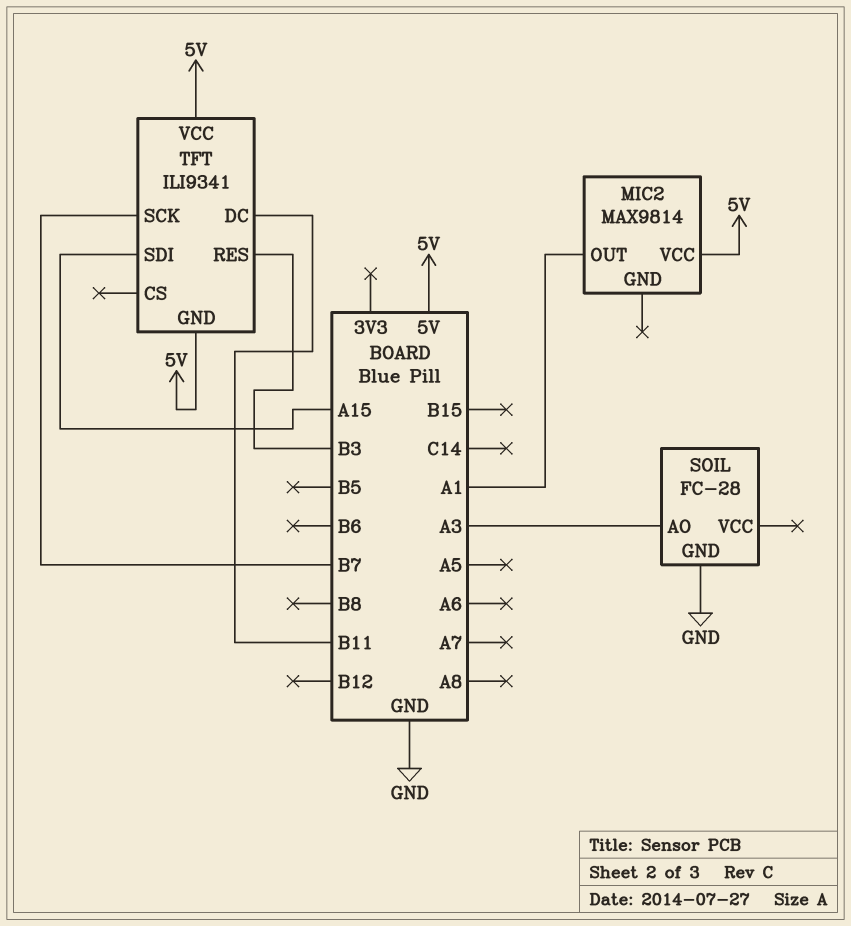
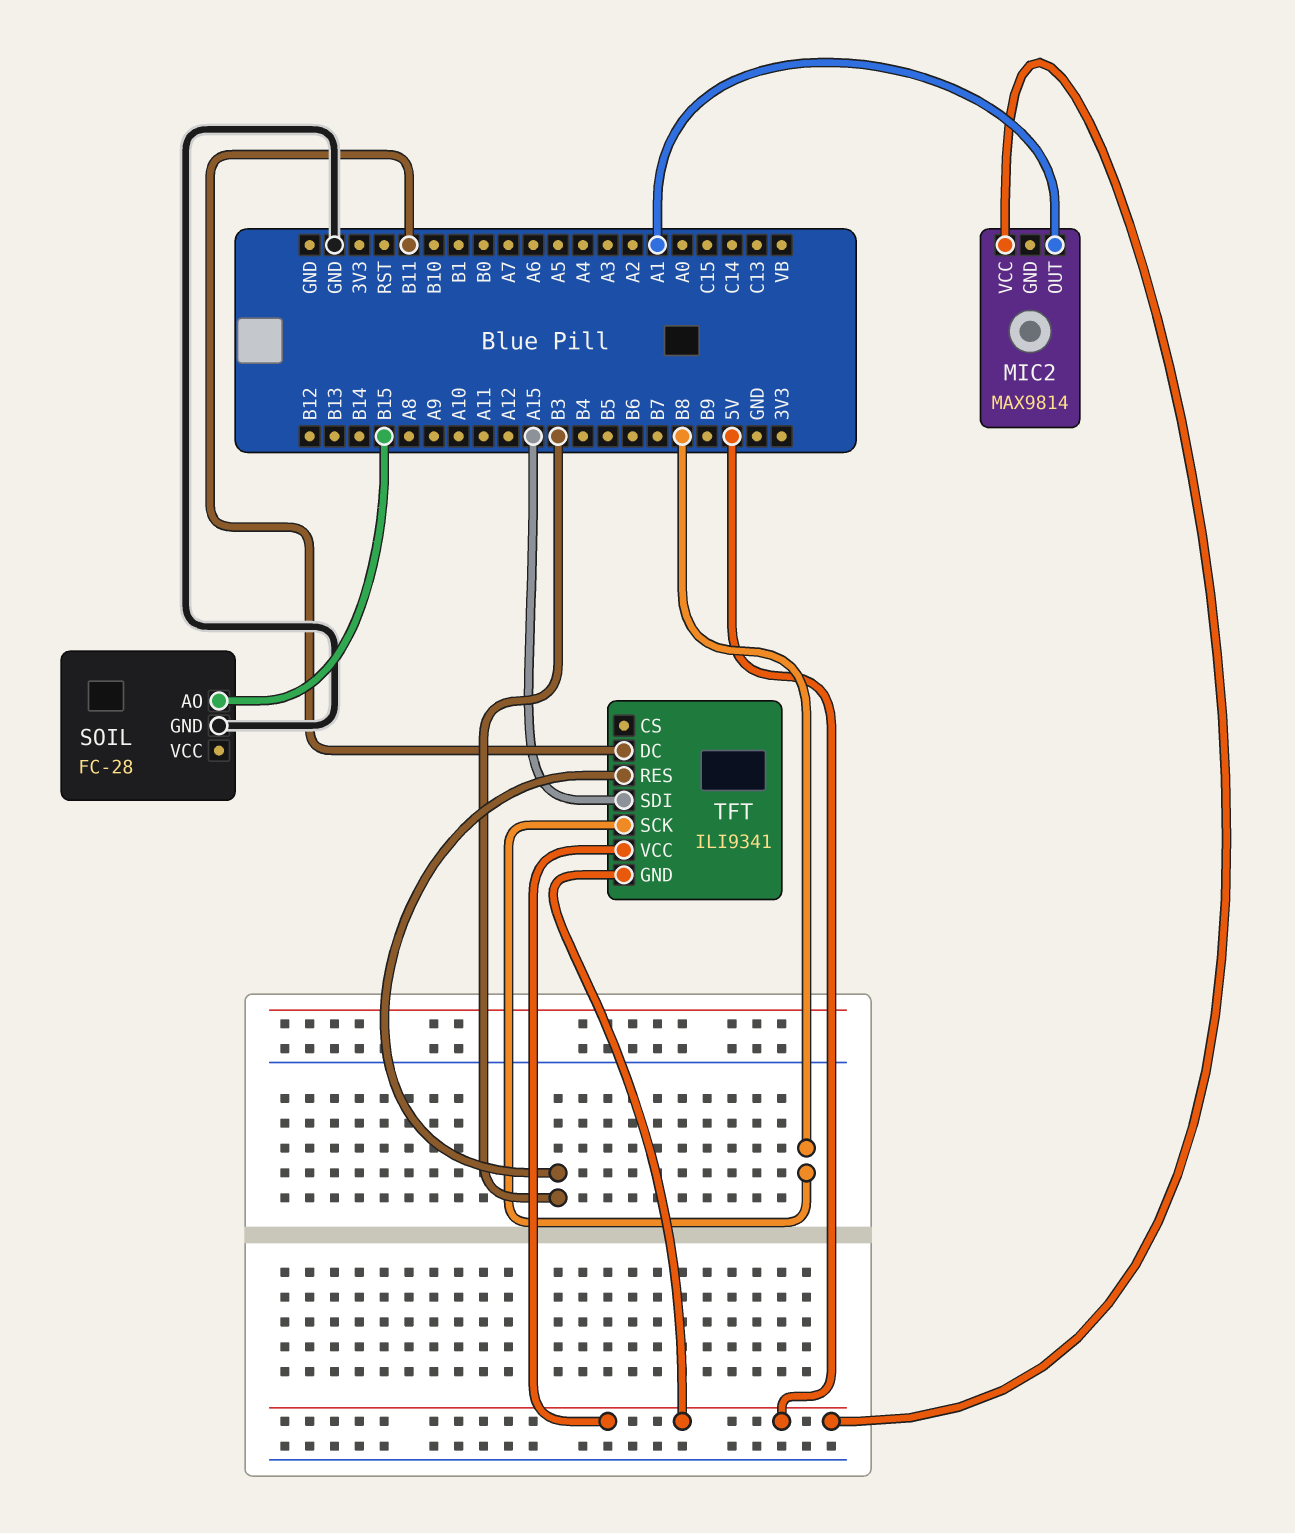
SOIL pin AO: A3 -> B15
TFT pin SCK: B7 -> B8

